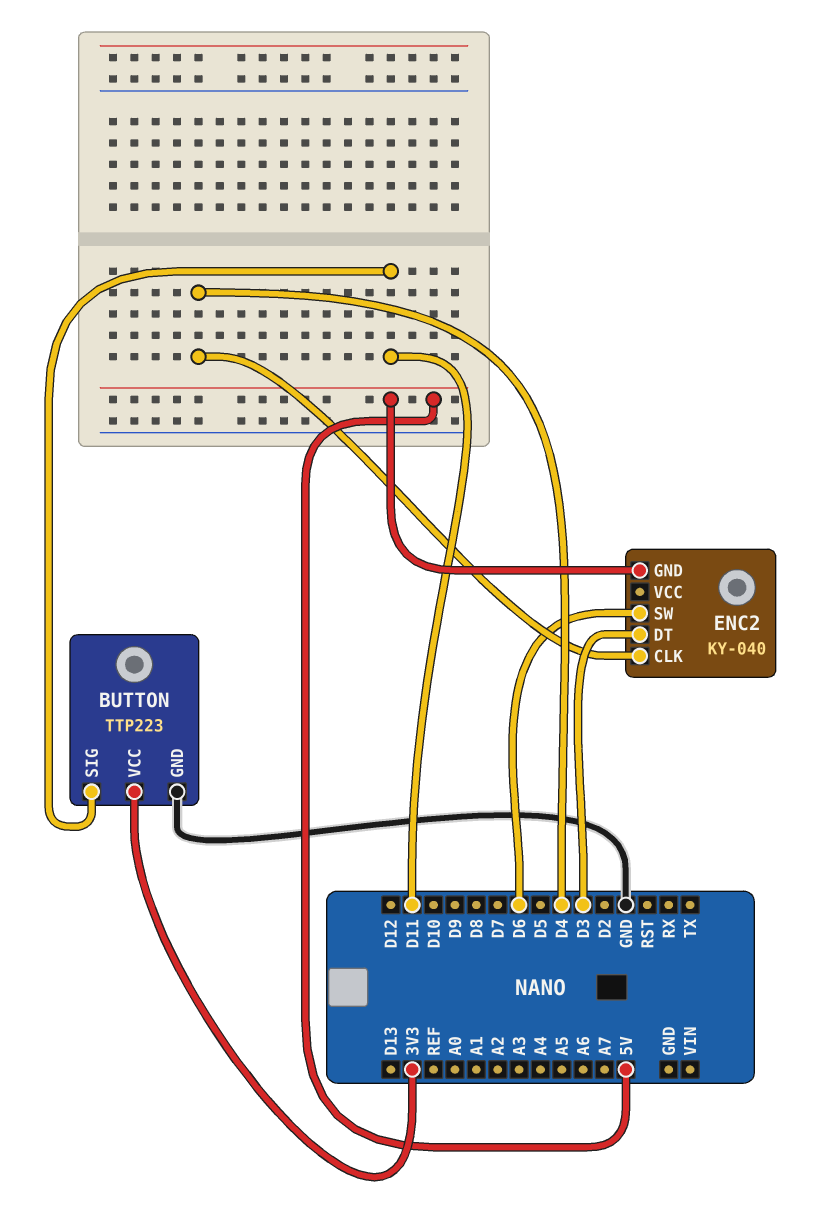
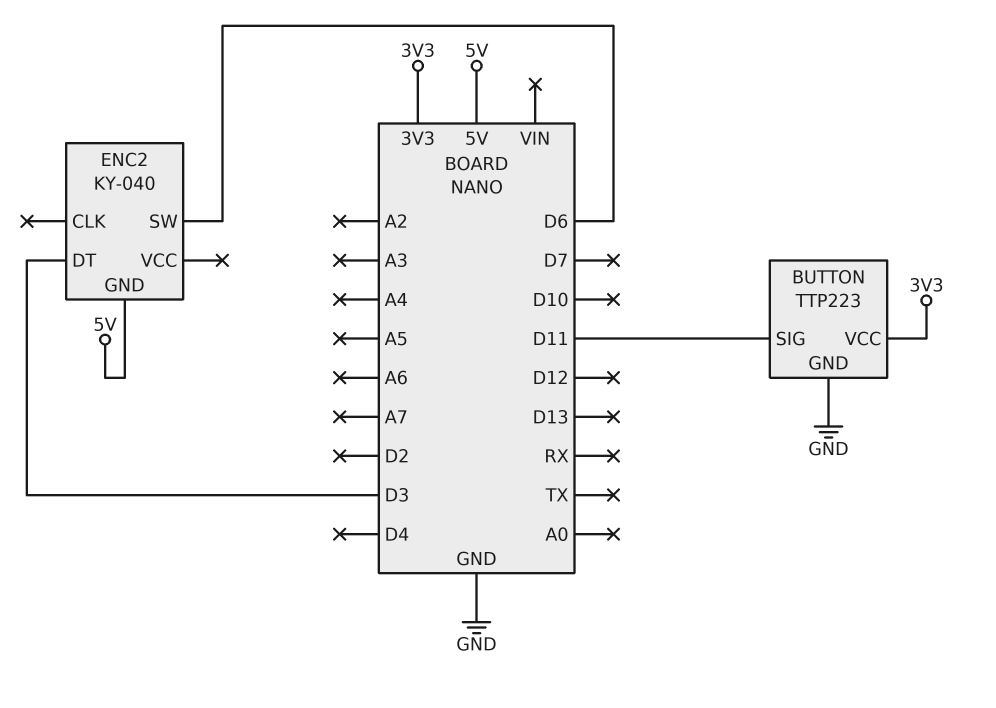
ENC2 pin CLK: D4 -> none

